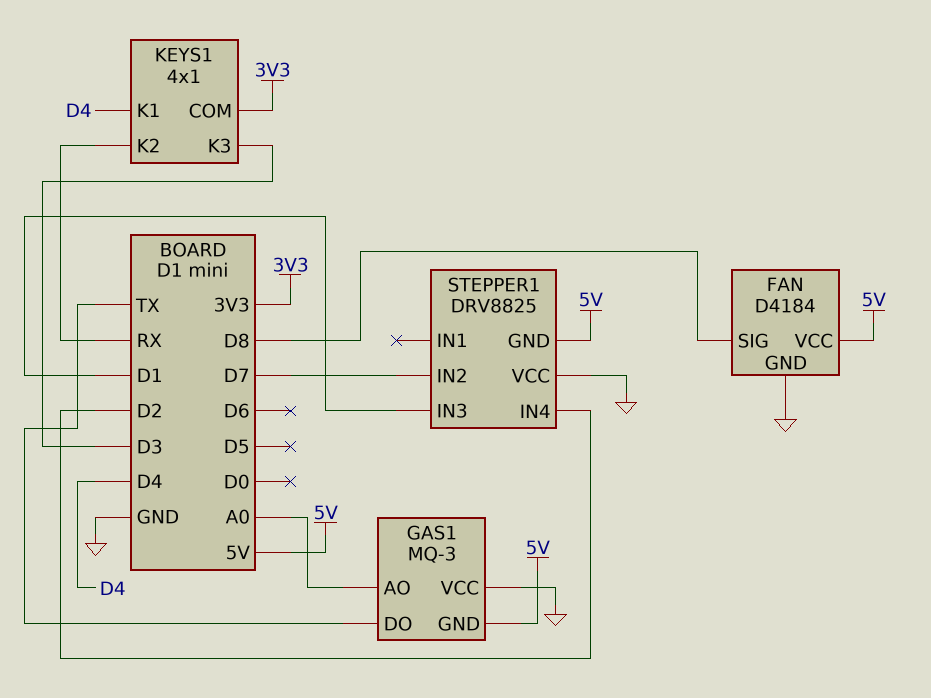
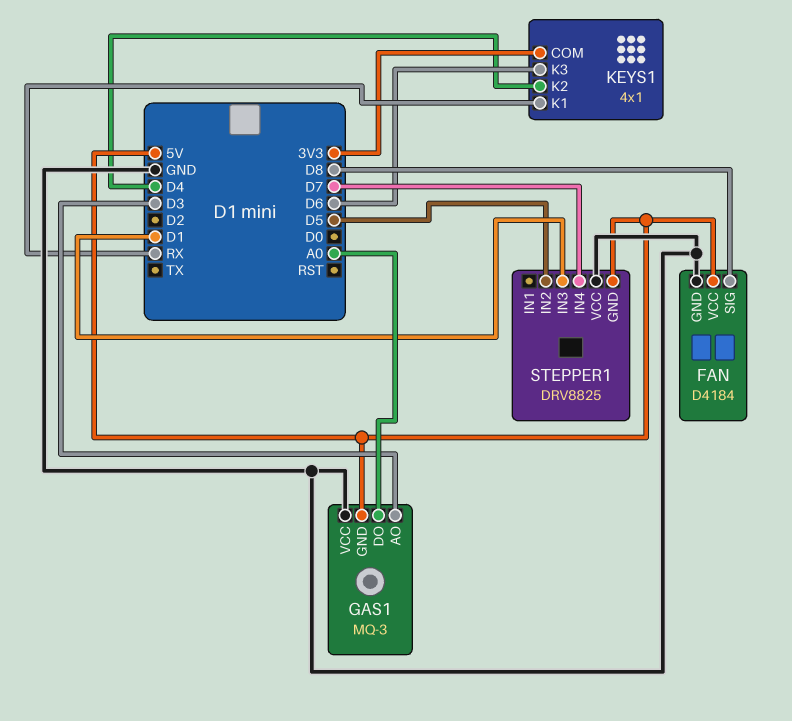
GAS1 pin AO: A0 -> D3
GAS1 pin DO: TX -> A0
KEYS1 pin K1: D4 -> RX
KEYS1 pin K2: RX -> D4
KEYS1 pin K3: D3 -> D6
STEPPER1 pin IN2: D7 -> D5
STEPPER1 pin IN4: D2 -> D7

